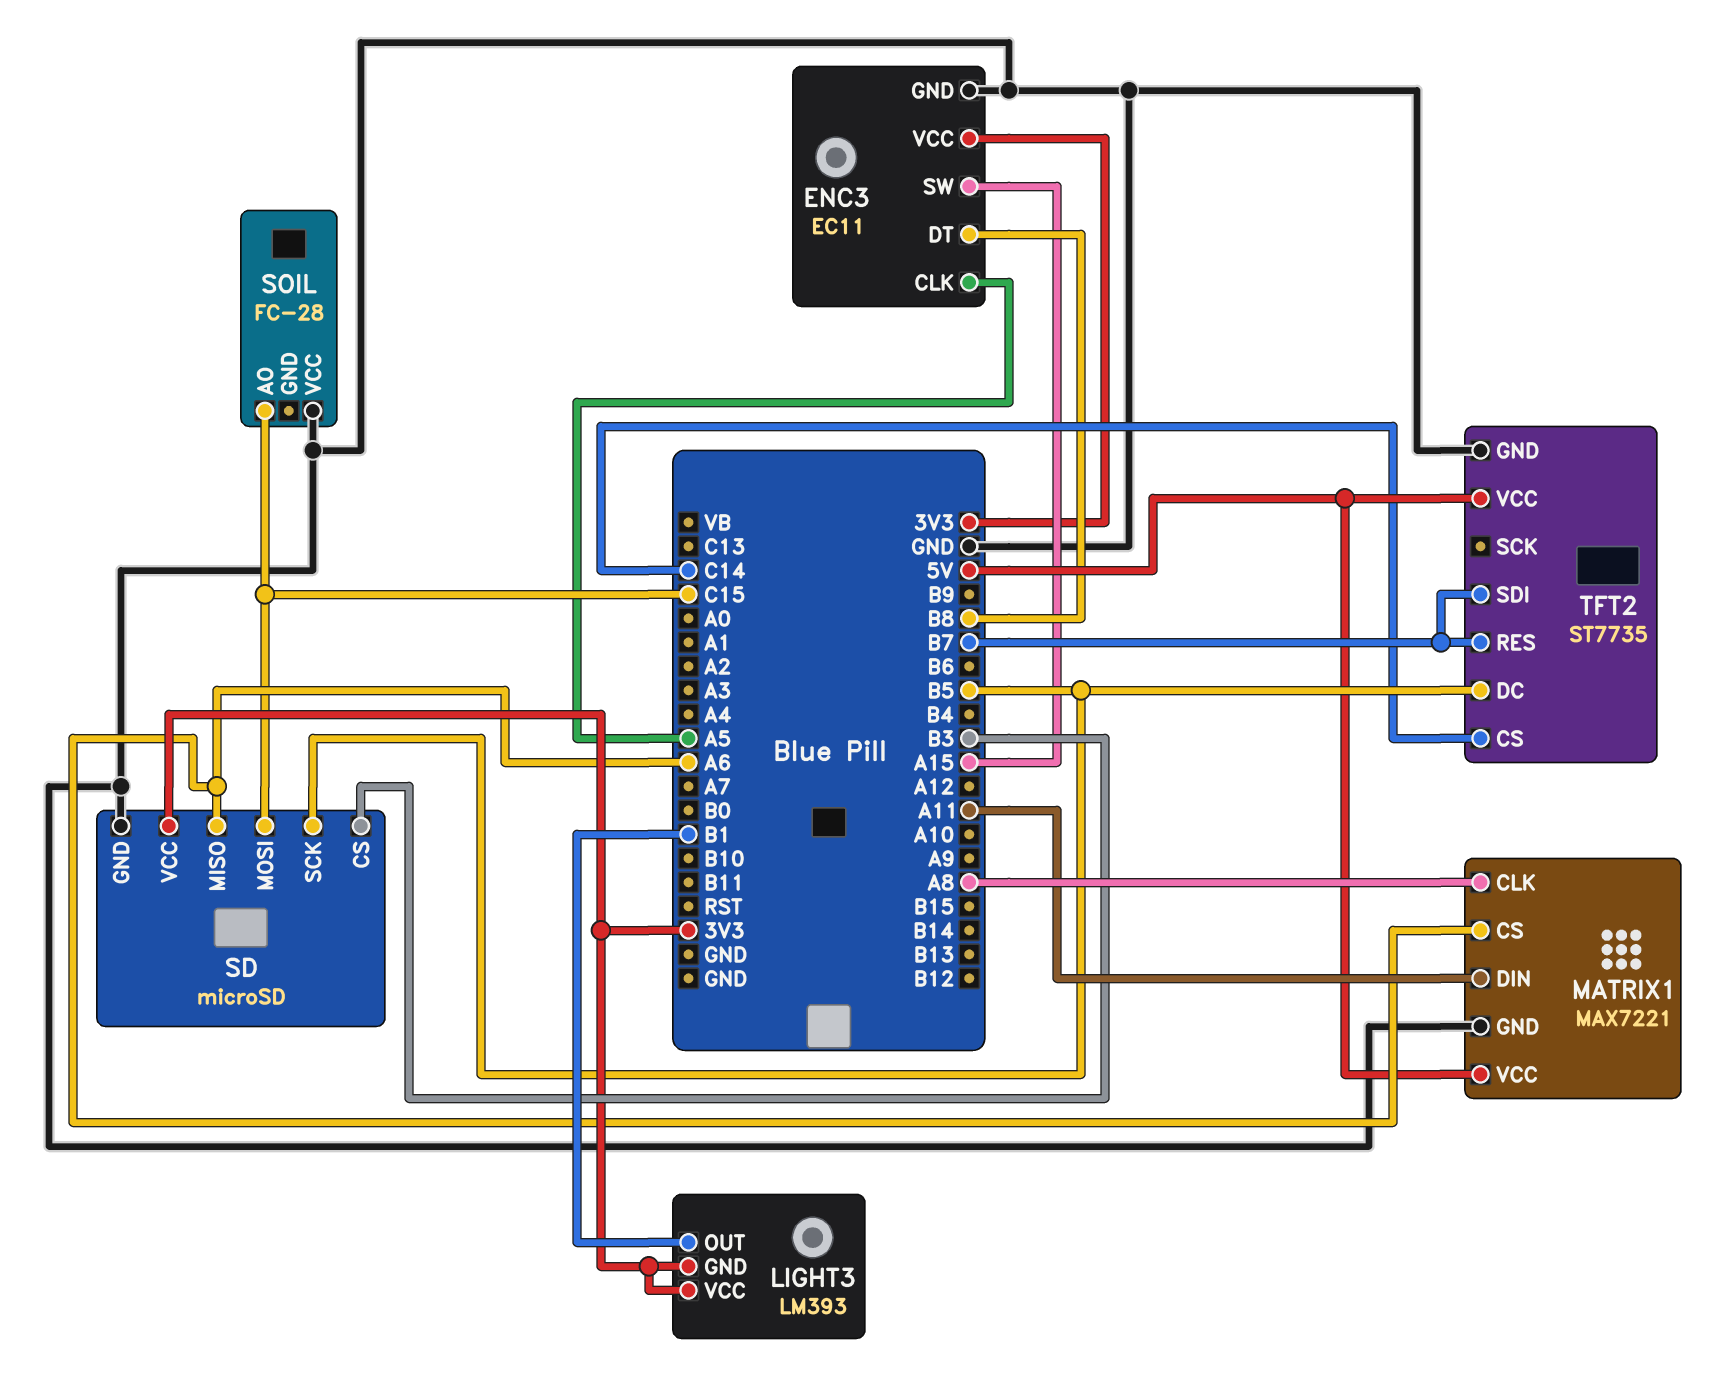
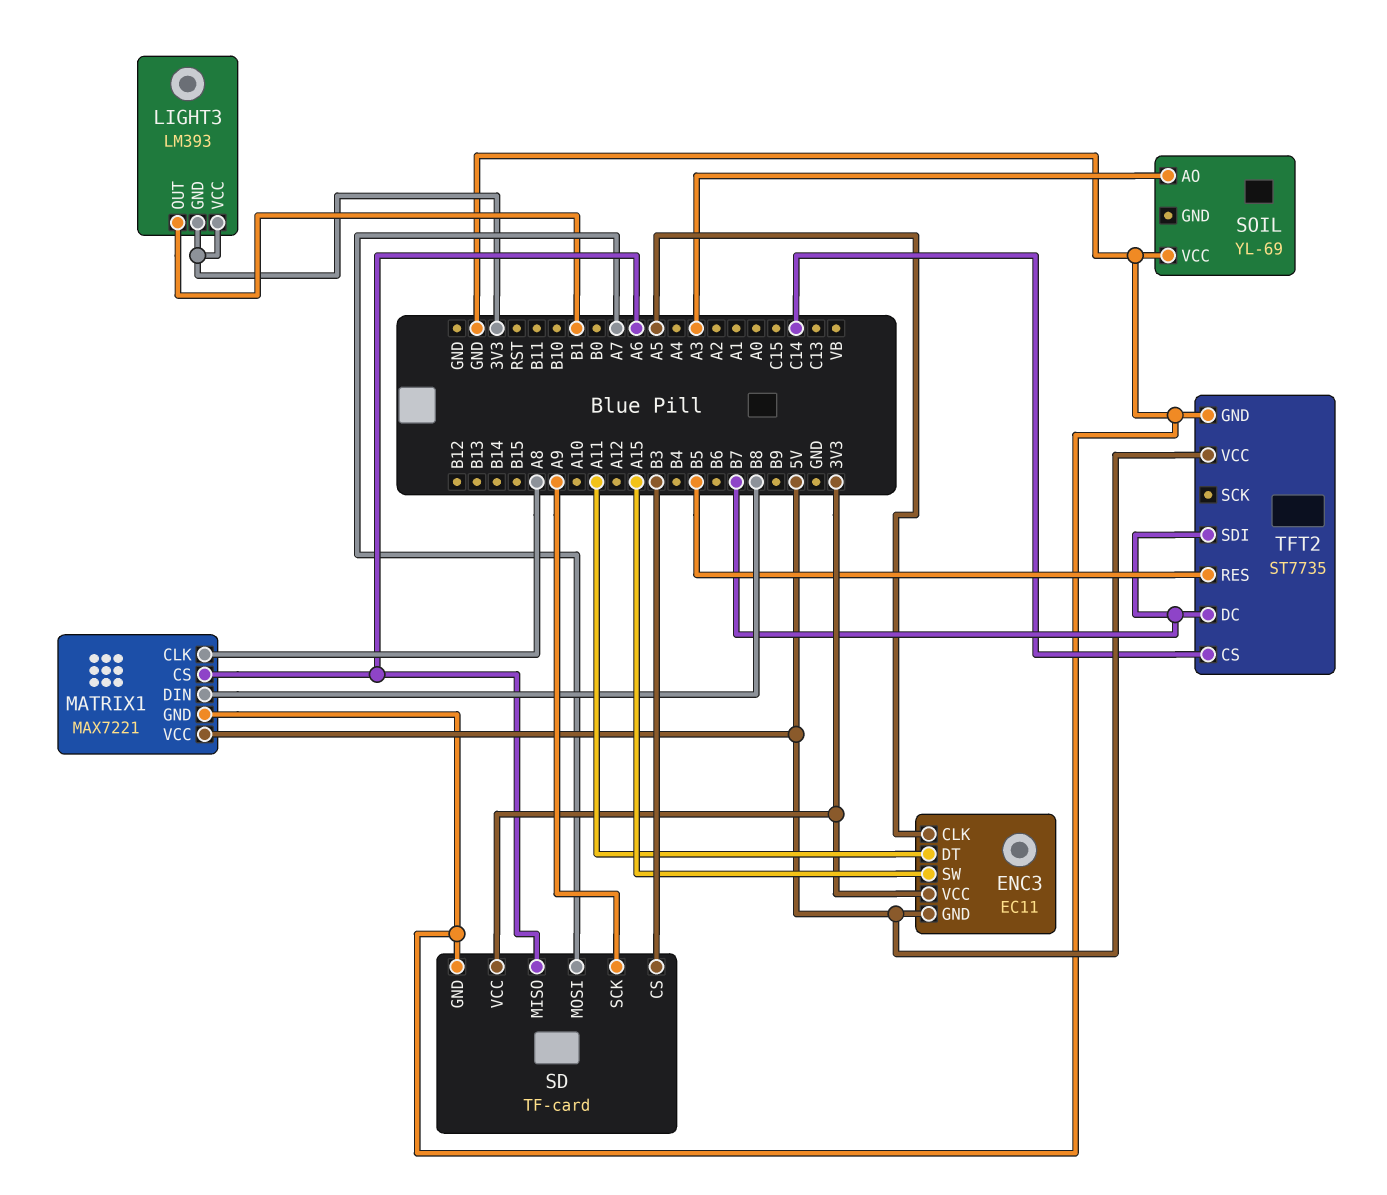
ENC3 pin DT: B8 -> A11
ENC3 pin GND: GND -> 5V
MATRIX1 pin DIN: A11 -> B8
SD: microSD -> TF-card
SD pin MOSI: C15 -> A7
SD pin SCK: B5 -> A9
SOIL: FC-28 -> YL-69
SOIL pin AO: C15 -> A3
TFT2 pin DC: B5 -> B7
TFT2 pin RES: B7 -> B5

